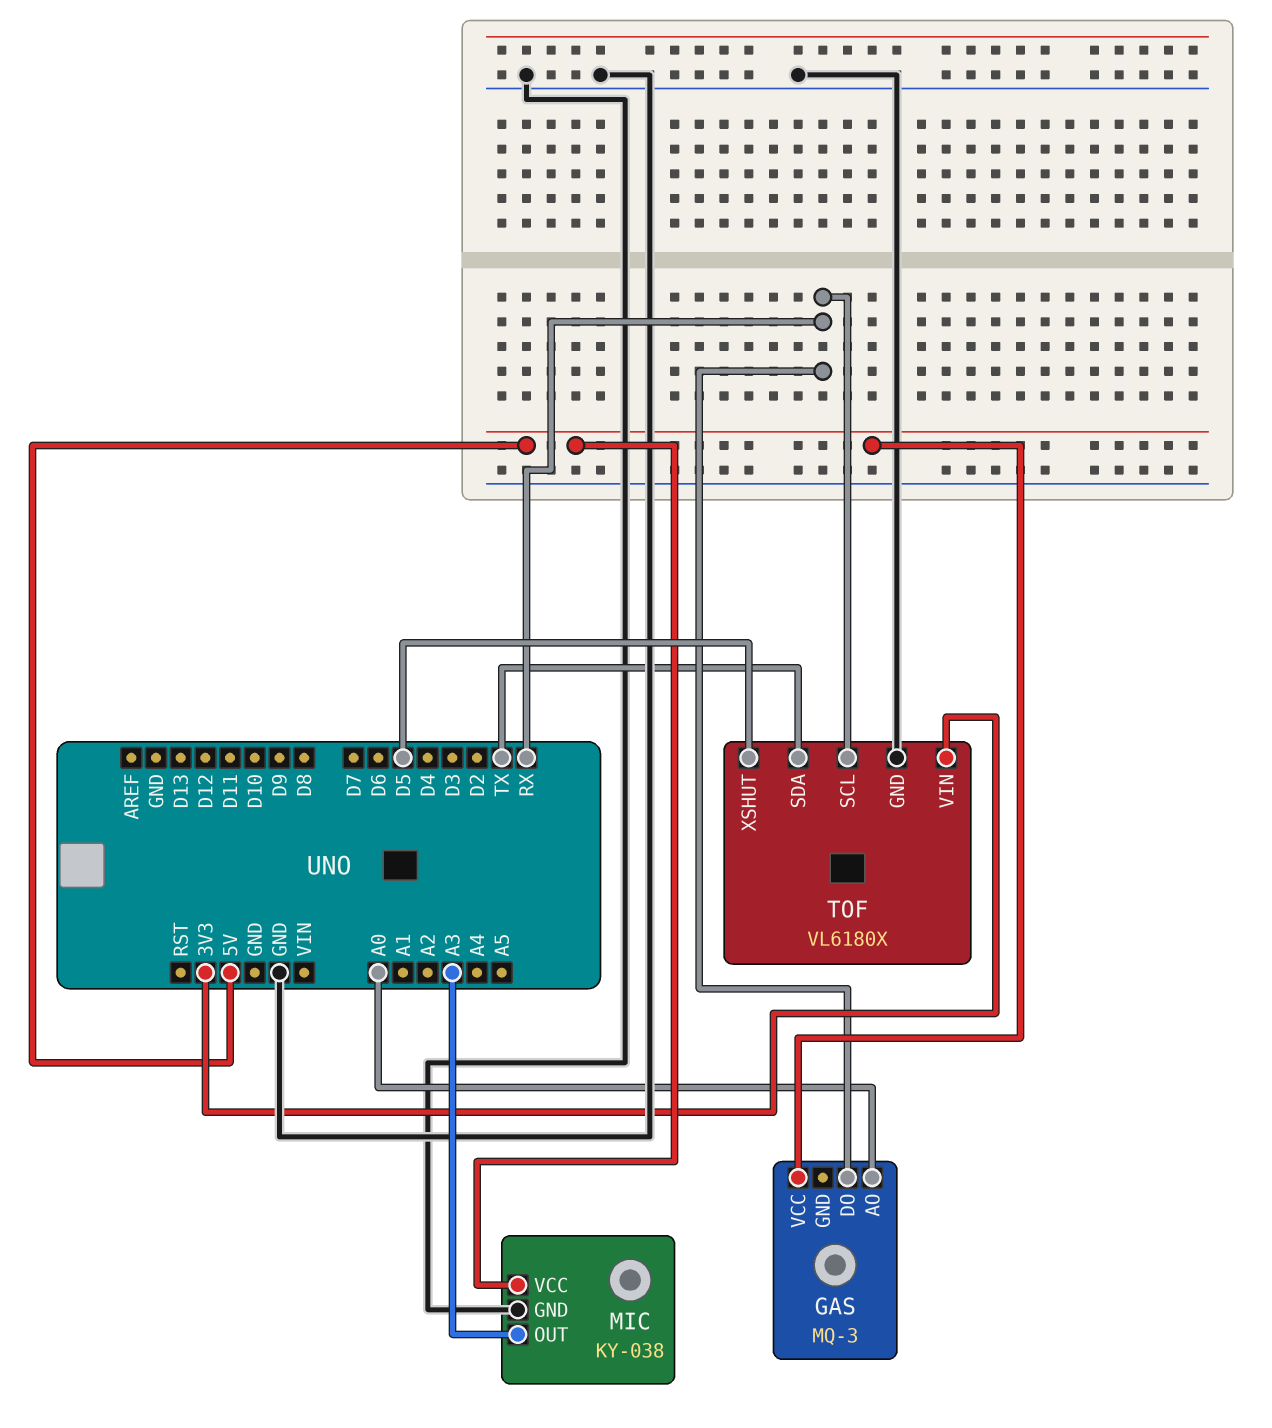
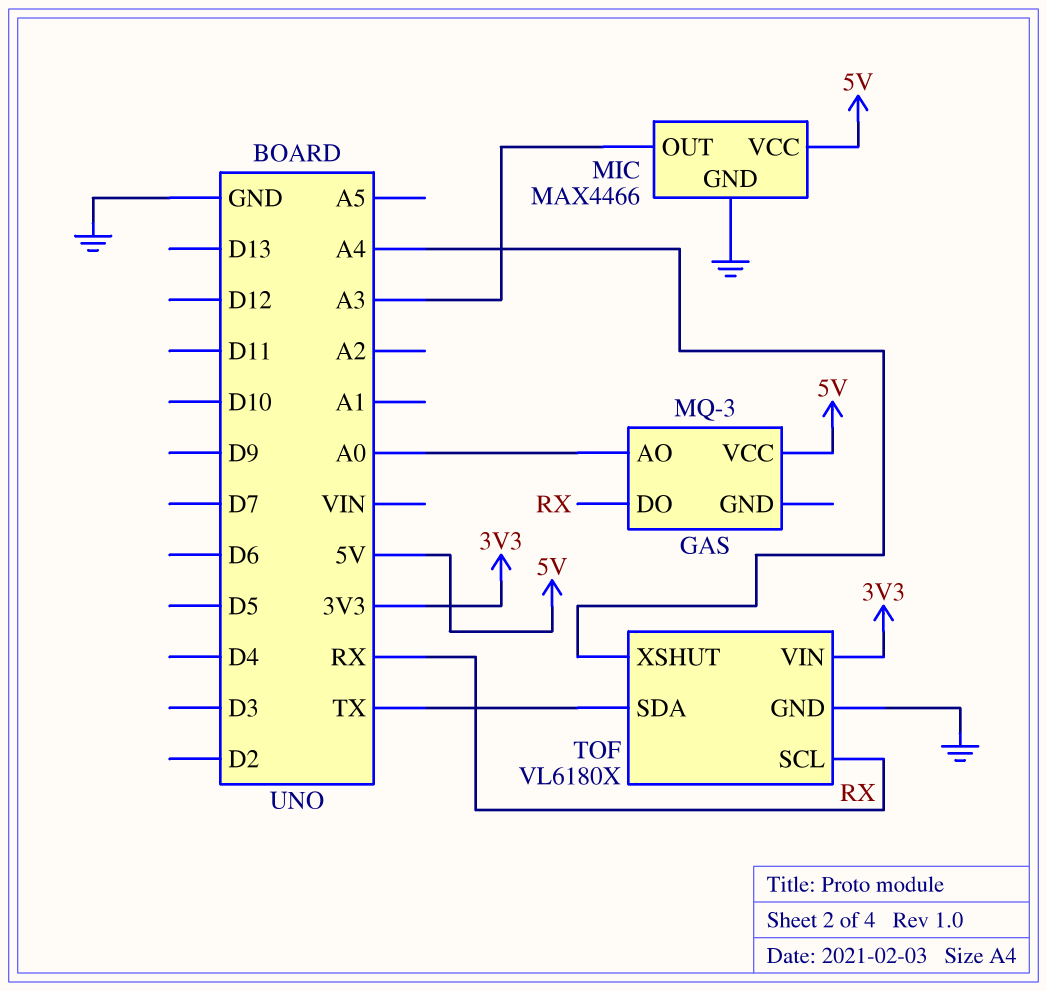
MIC: KY-038 -> MAX4466
TOF pin XSHUT: D5 -> A4

